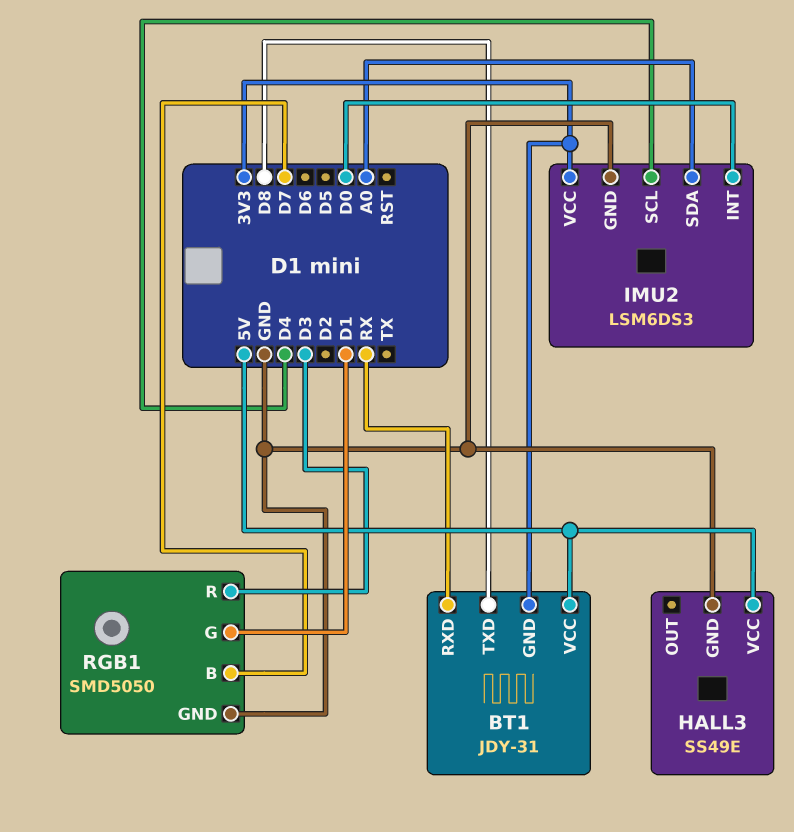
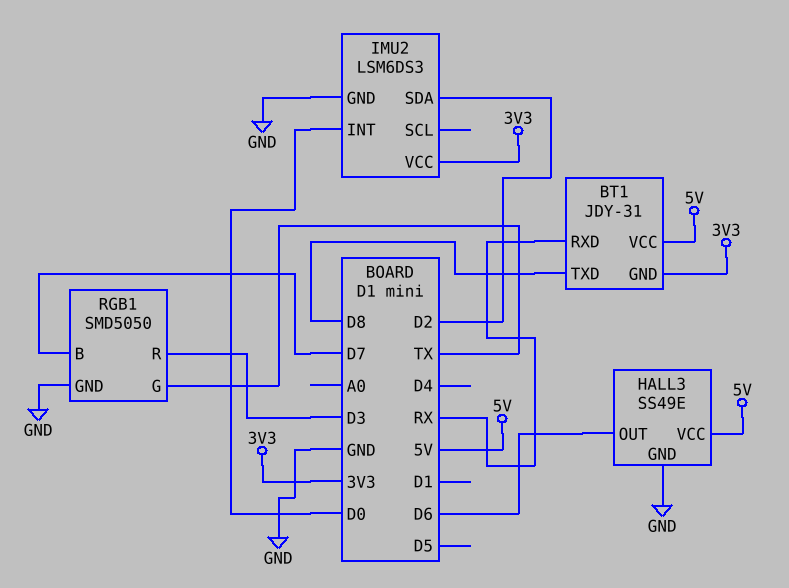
HALL3 pin OUT: none -> D6
IMU2 pin SCL: D4 -> none
IMU2 pin SDA: A0 -> D2
RGB1 pin G: D1 -> TX

